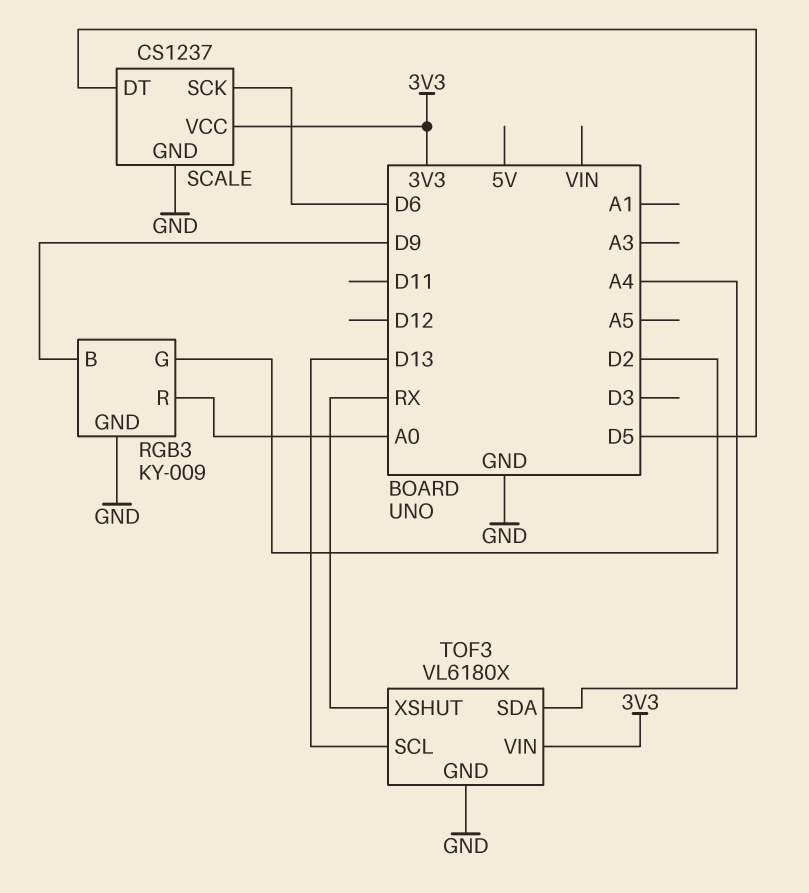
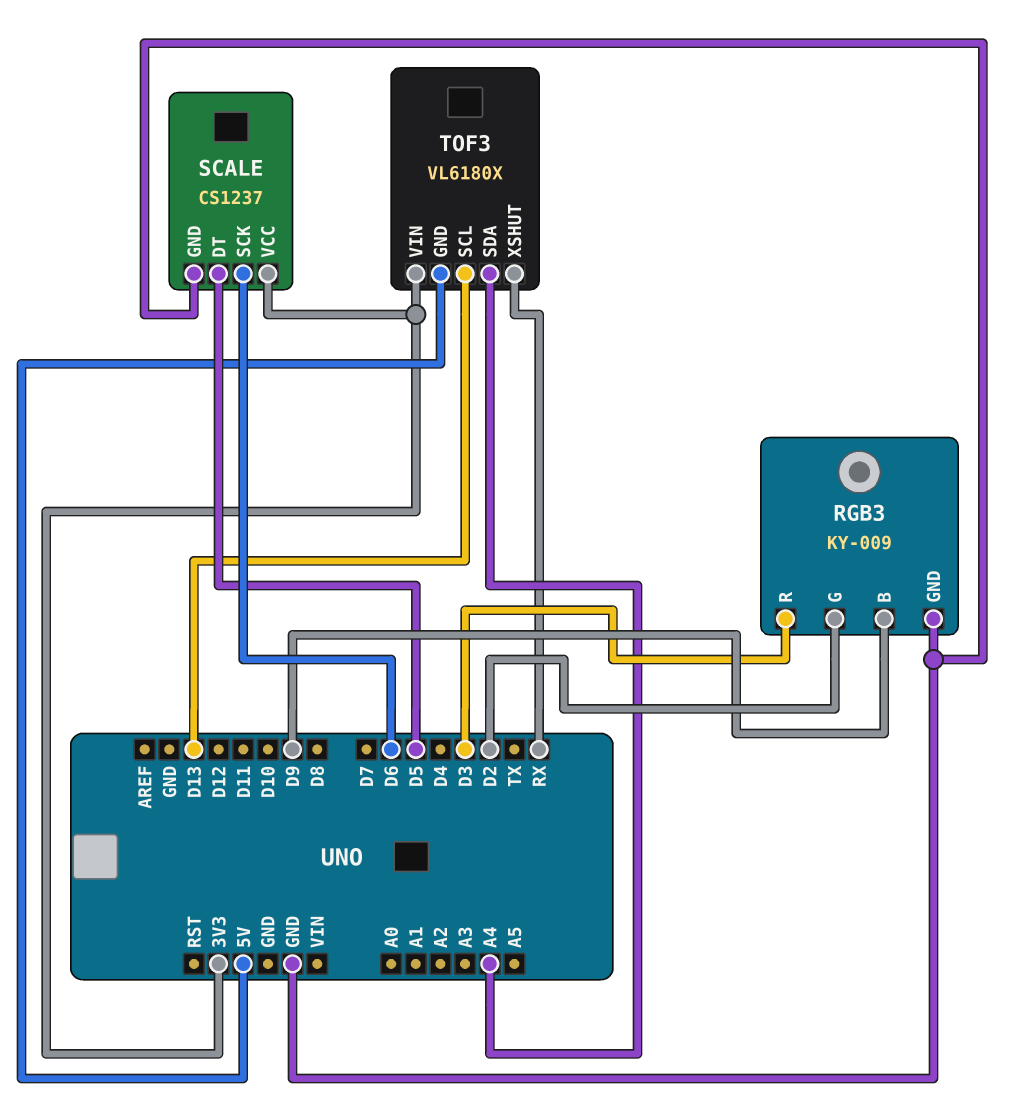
RGB3 pin R: A0 -> D3
TOF3 pin GND: GND -> 5V

